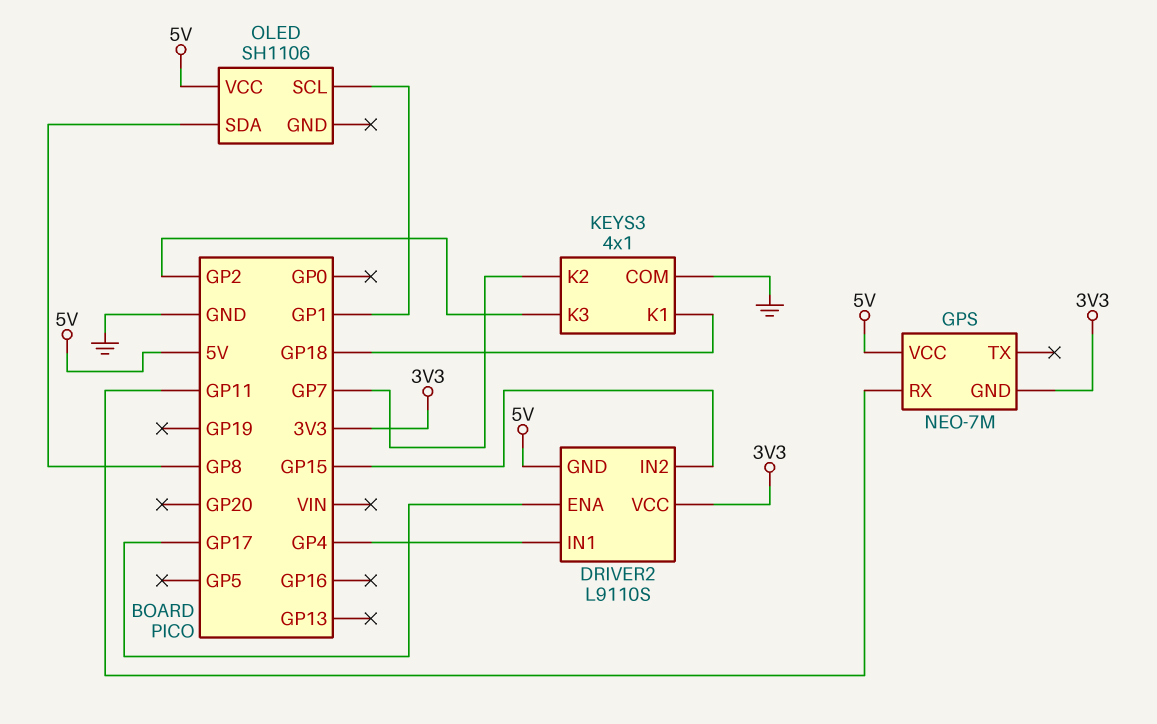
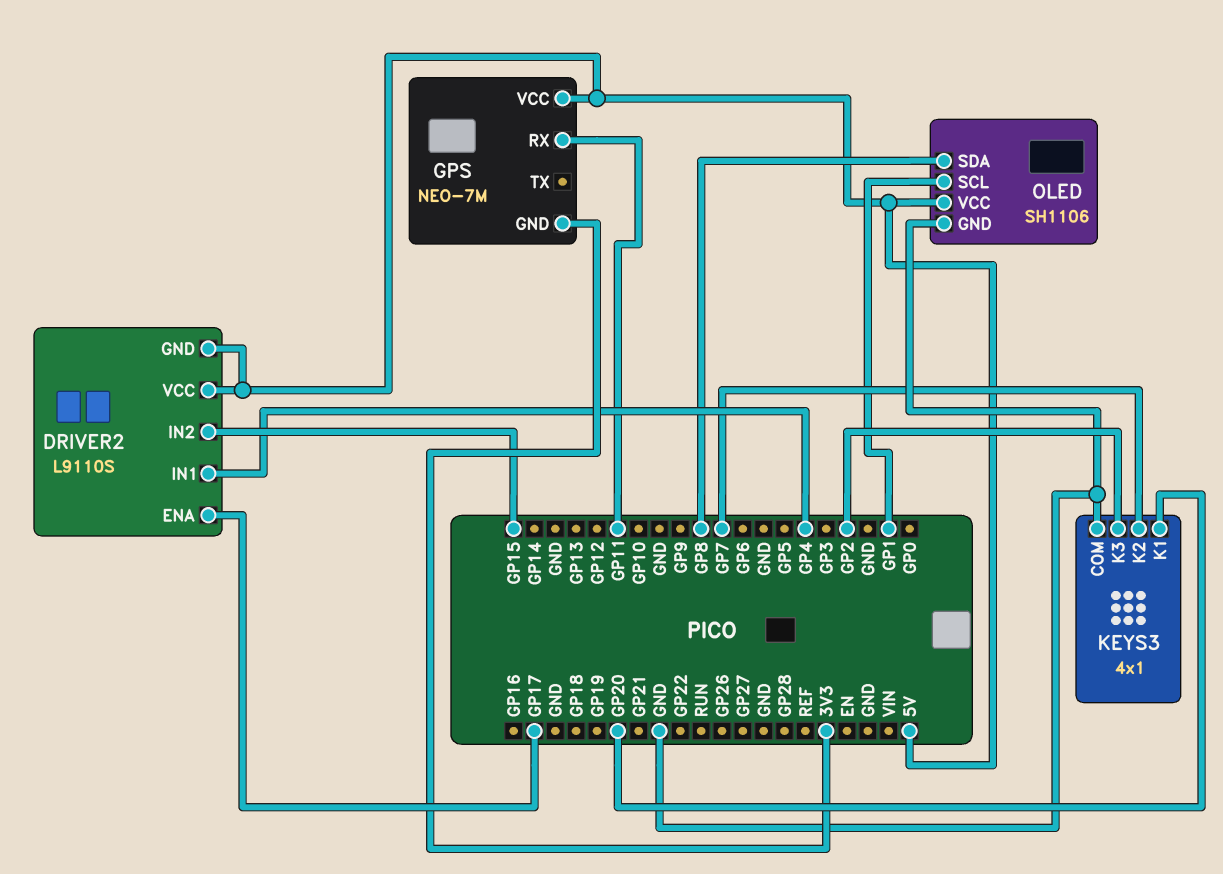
DRIVER2 pin VCC: 3V3 -> 5V
KEYS3 pin K1: GP18 -> GP20
OLED pin GND: none -> GND

